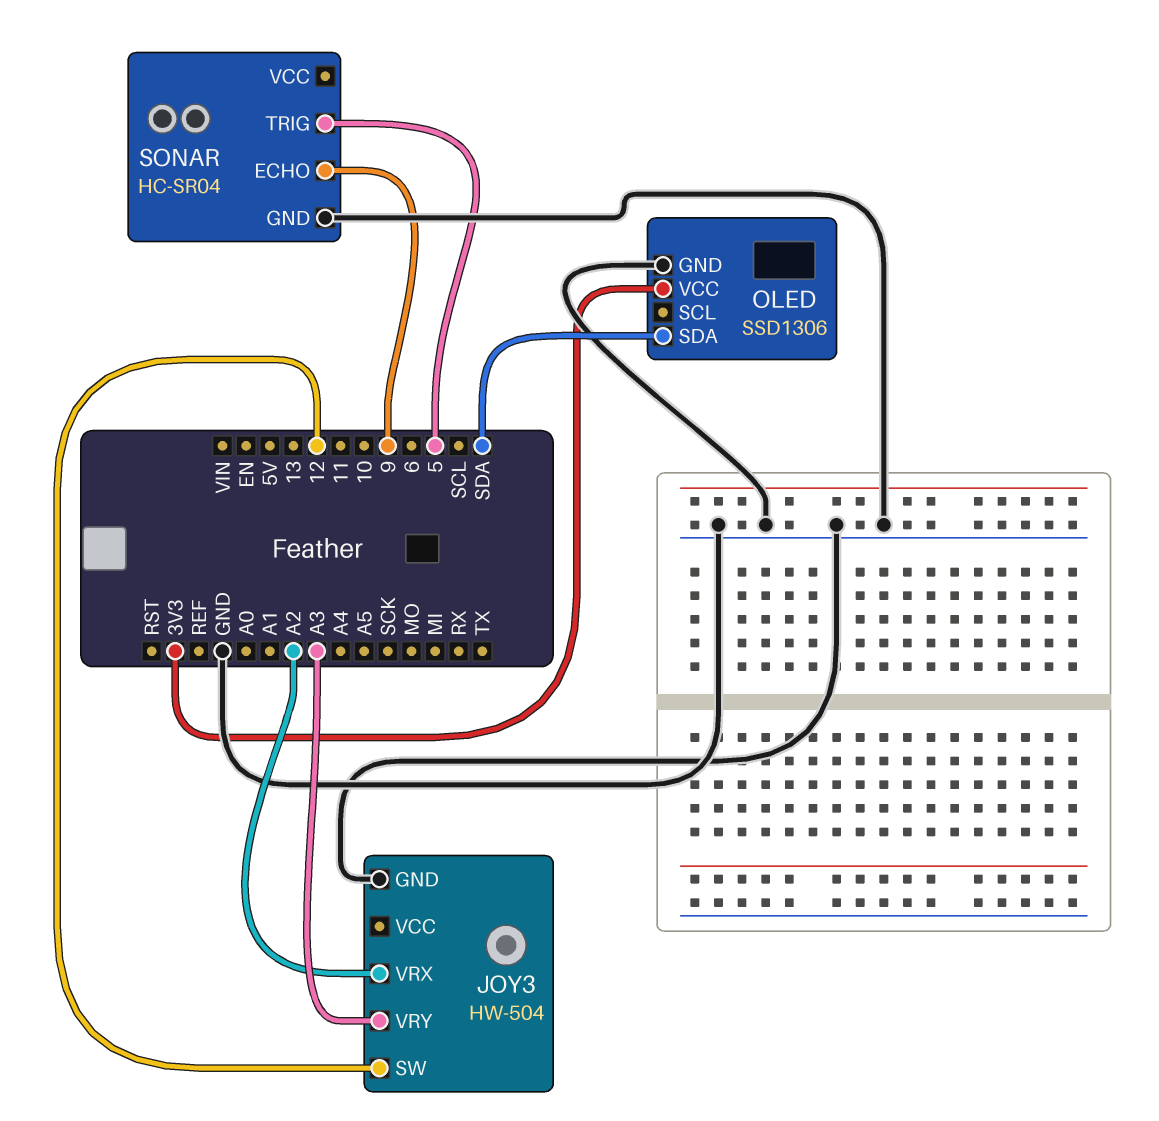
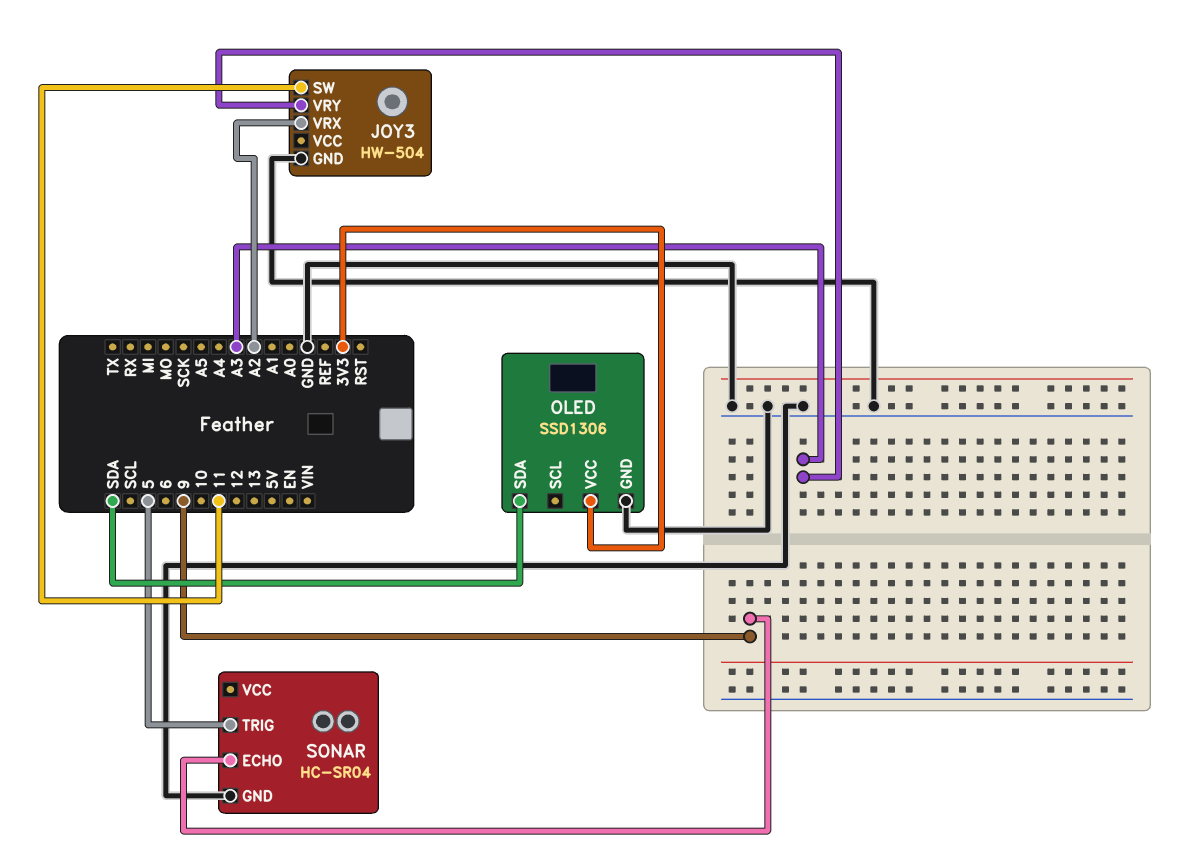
JOY3 pin SW: 12 -> 11

